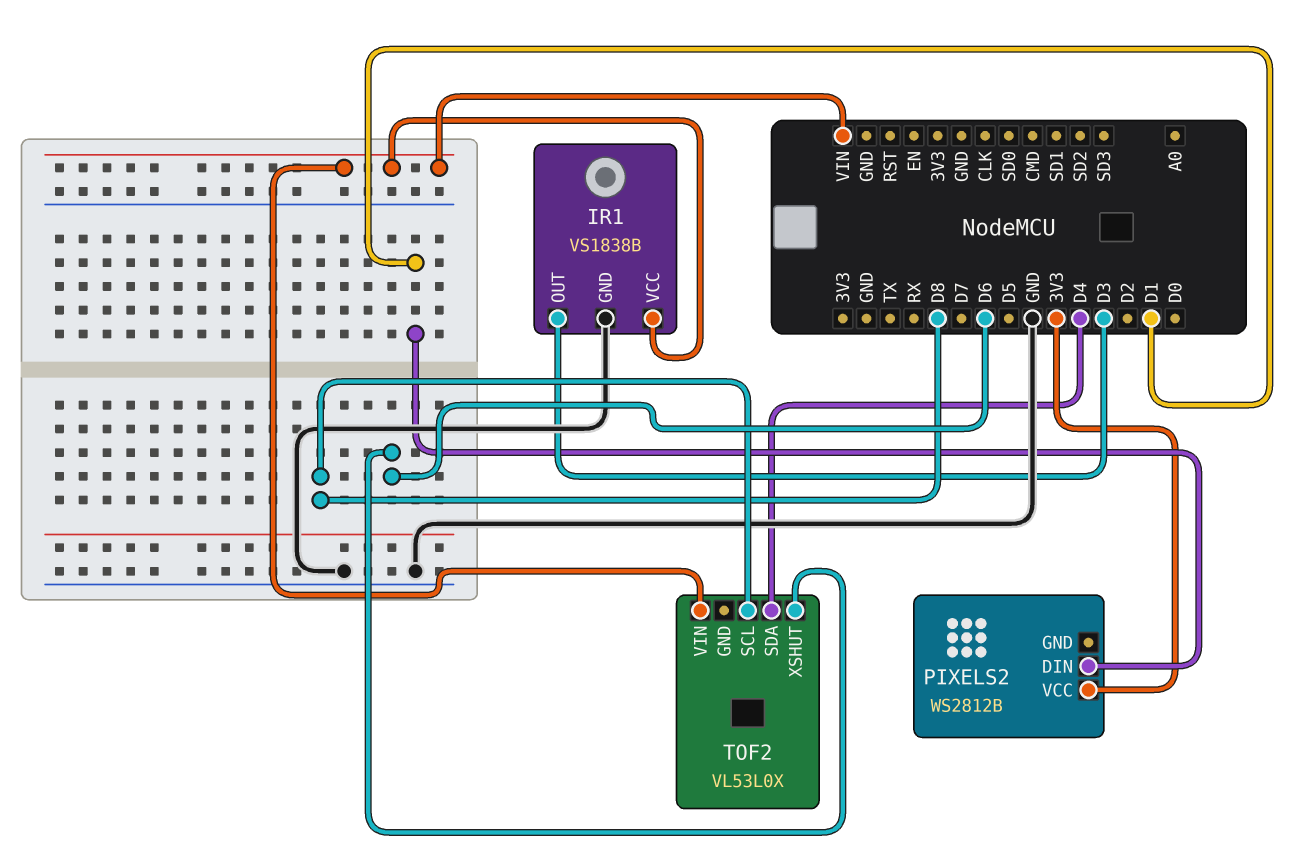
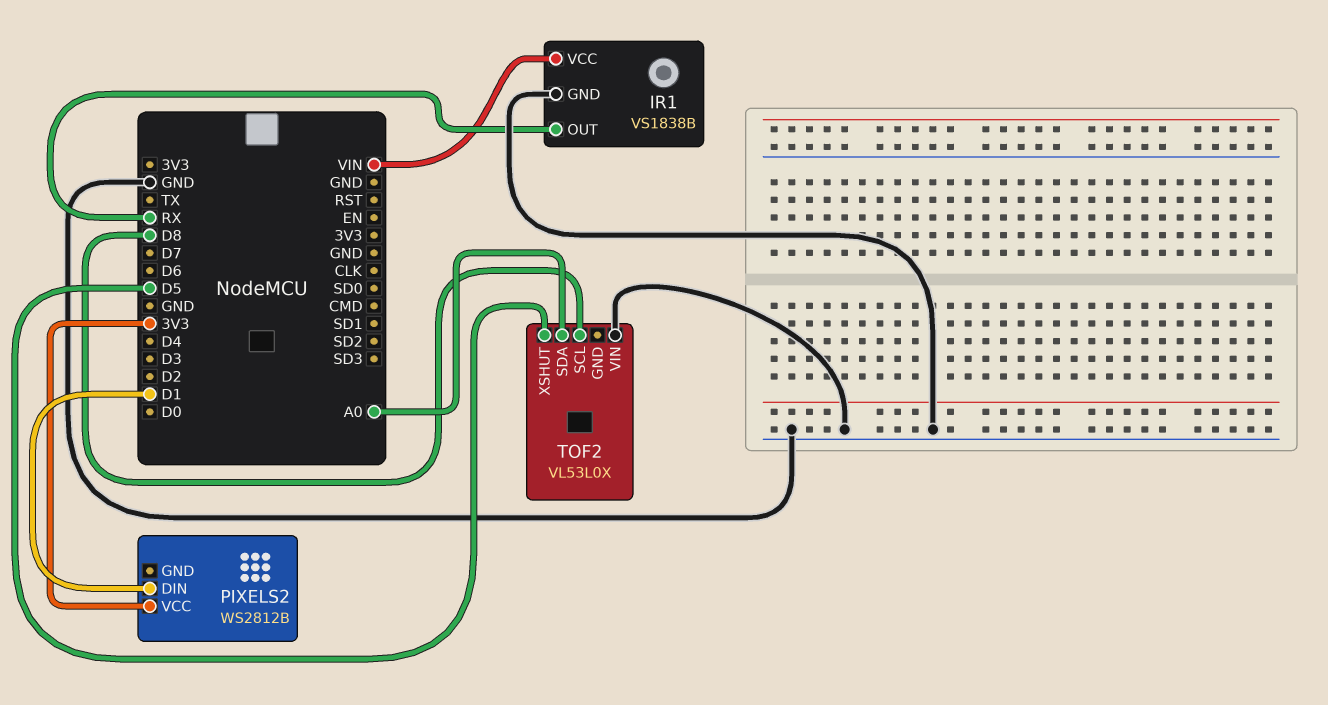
IR1 pin OUT: D3 -> RX
TOF2 pin SDA: D4 -> A0
TOF2 pin VIN: VIN -> GND
TOF2 pin XSHUT: D6 -> D5

